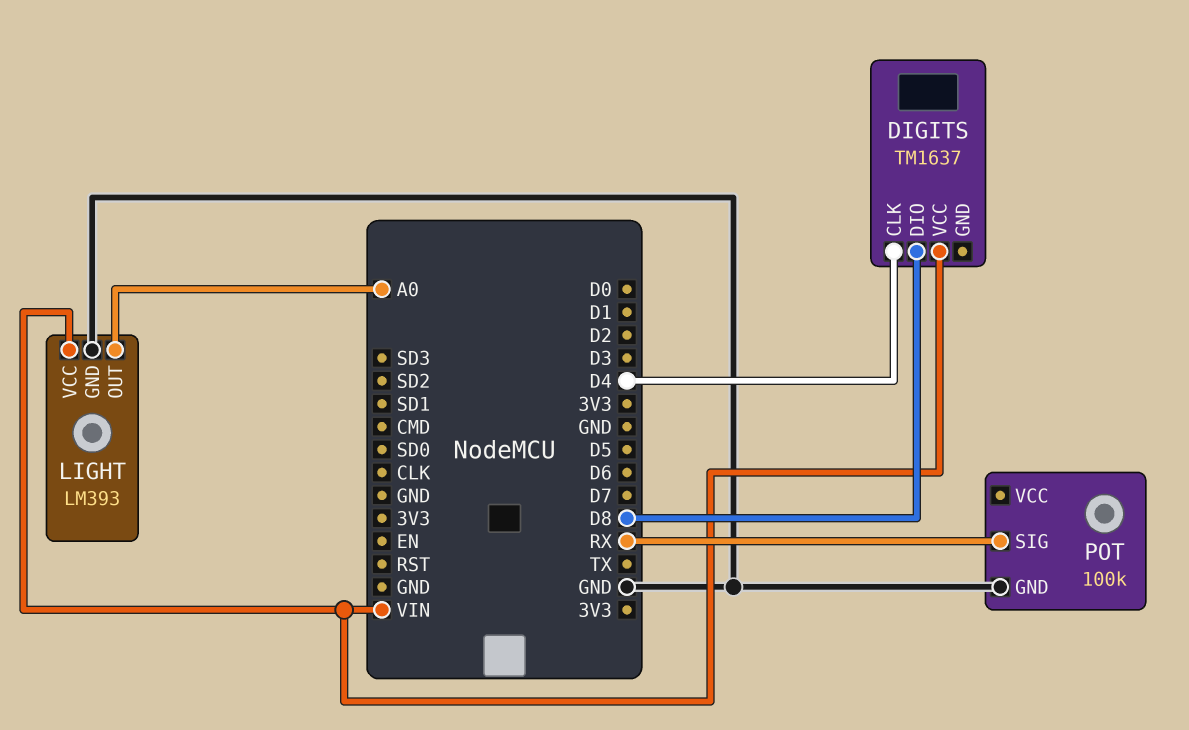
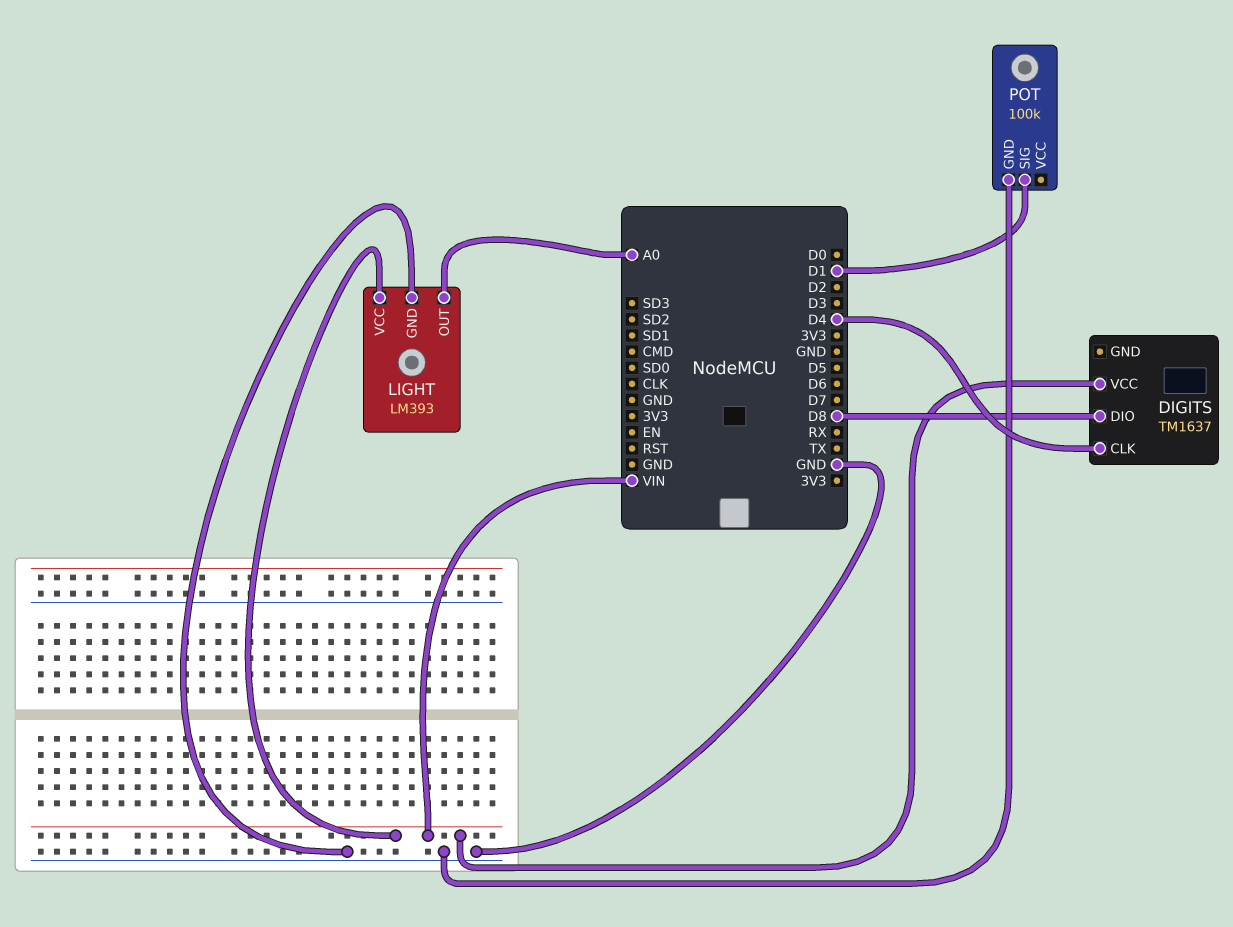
POT pin SIG: RX -> D1

